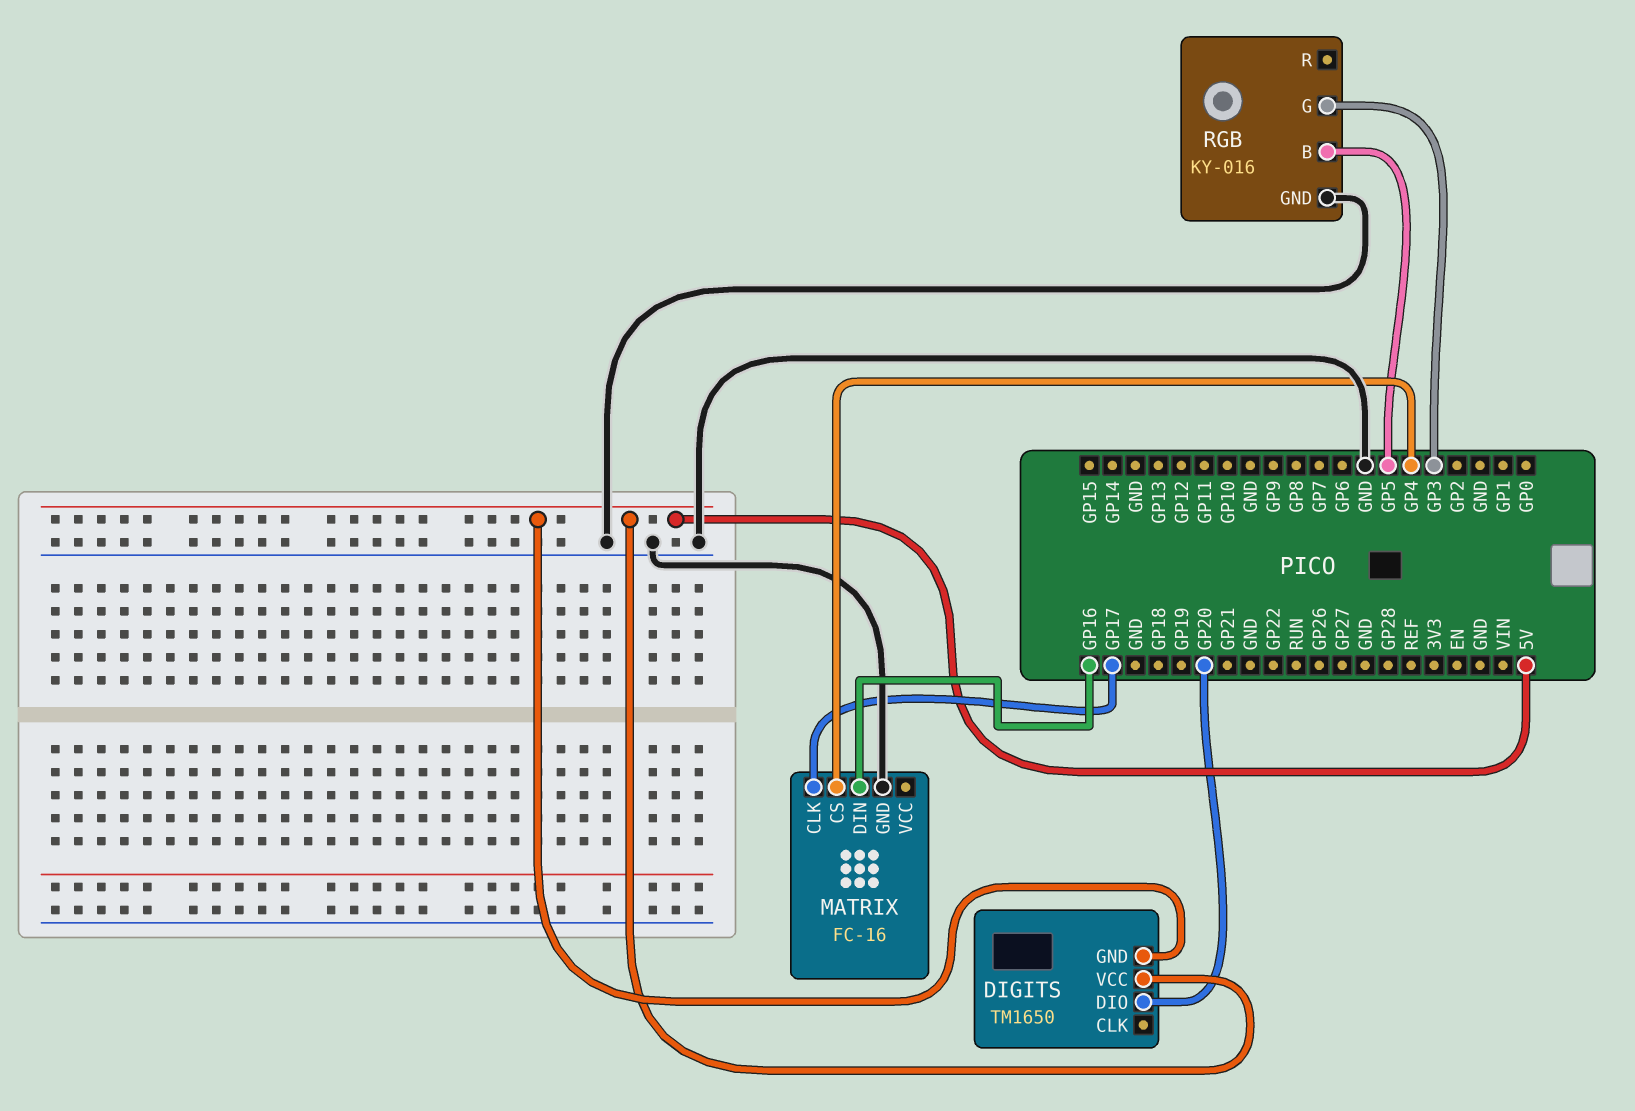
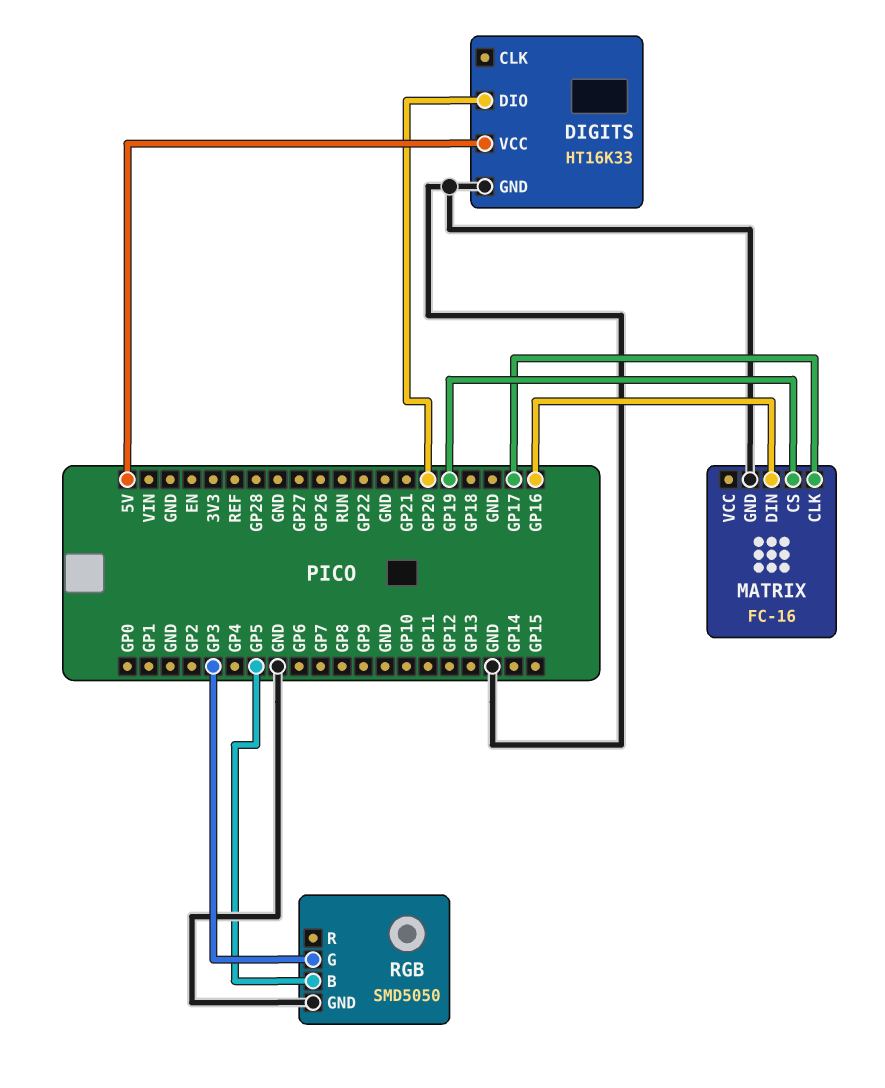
DIGITS: TM1650 -> HT16K33
DIGITS pin GND: 5V -> GND
MATRIX pin CS: GP4 -> GP19
RGB: KY-016 -> SMD5050

